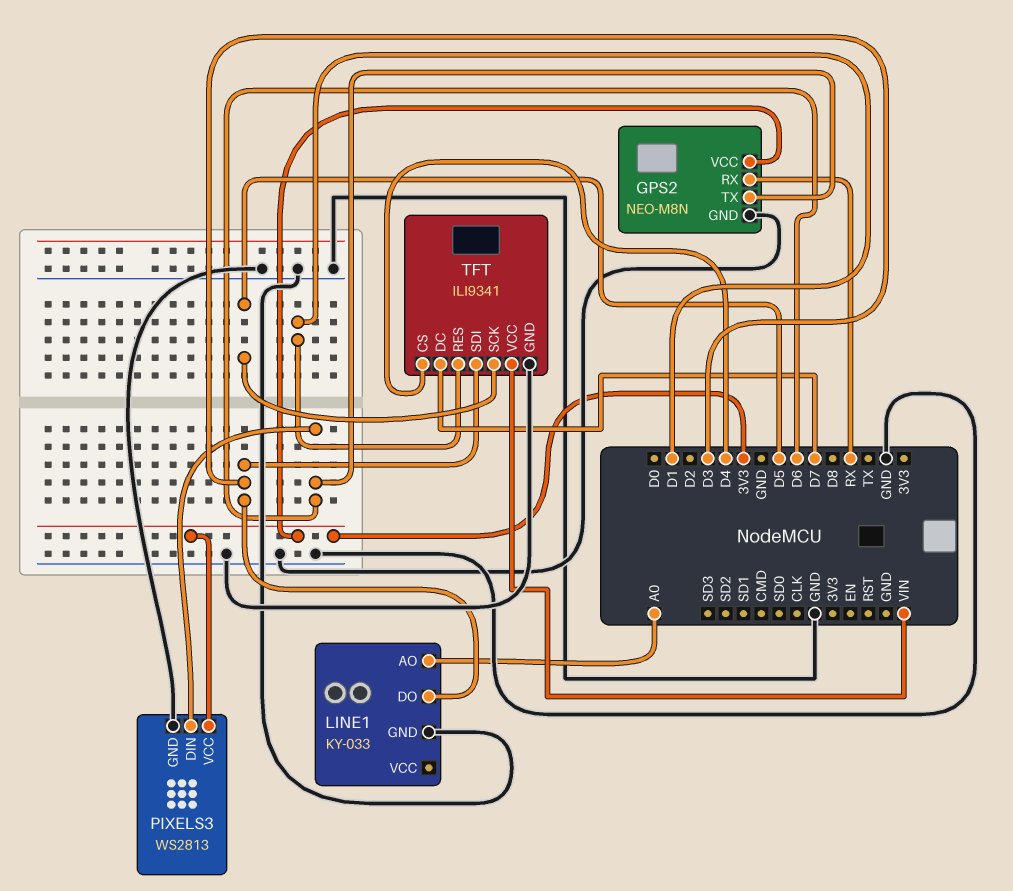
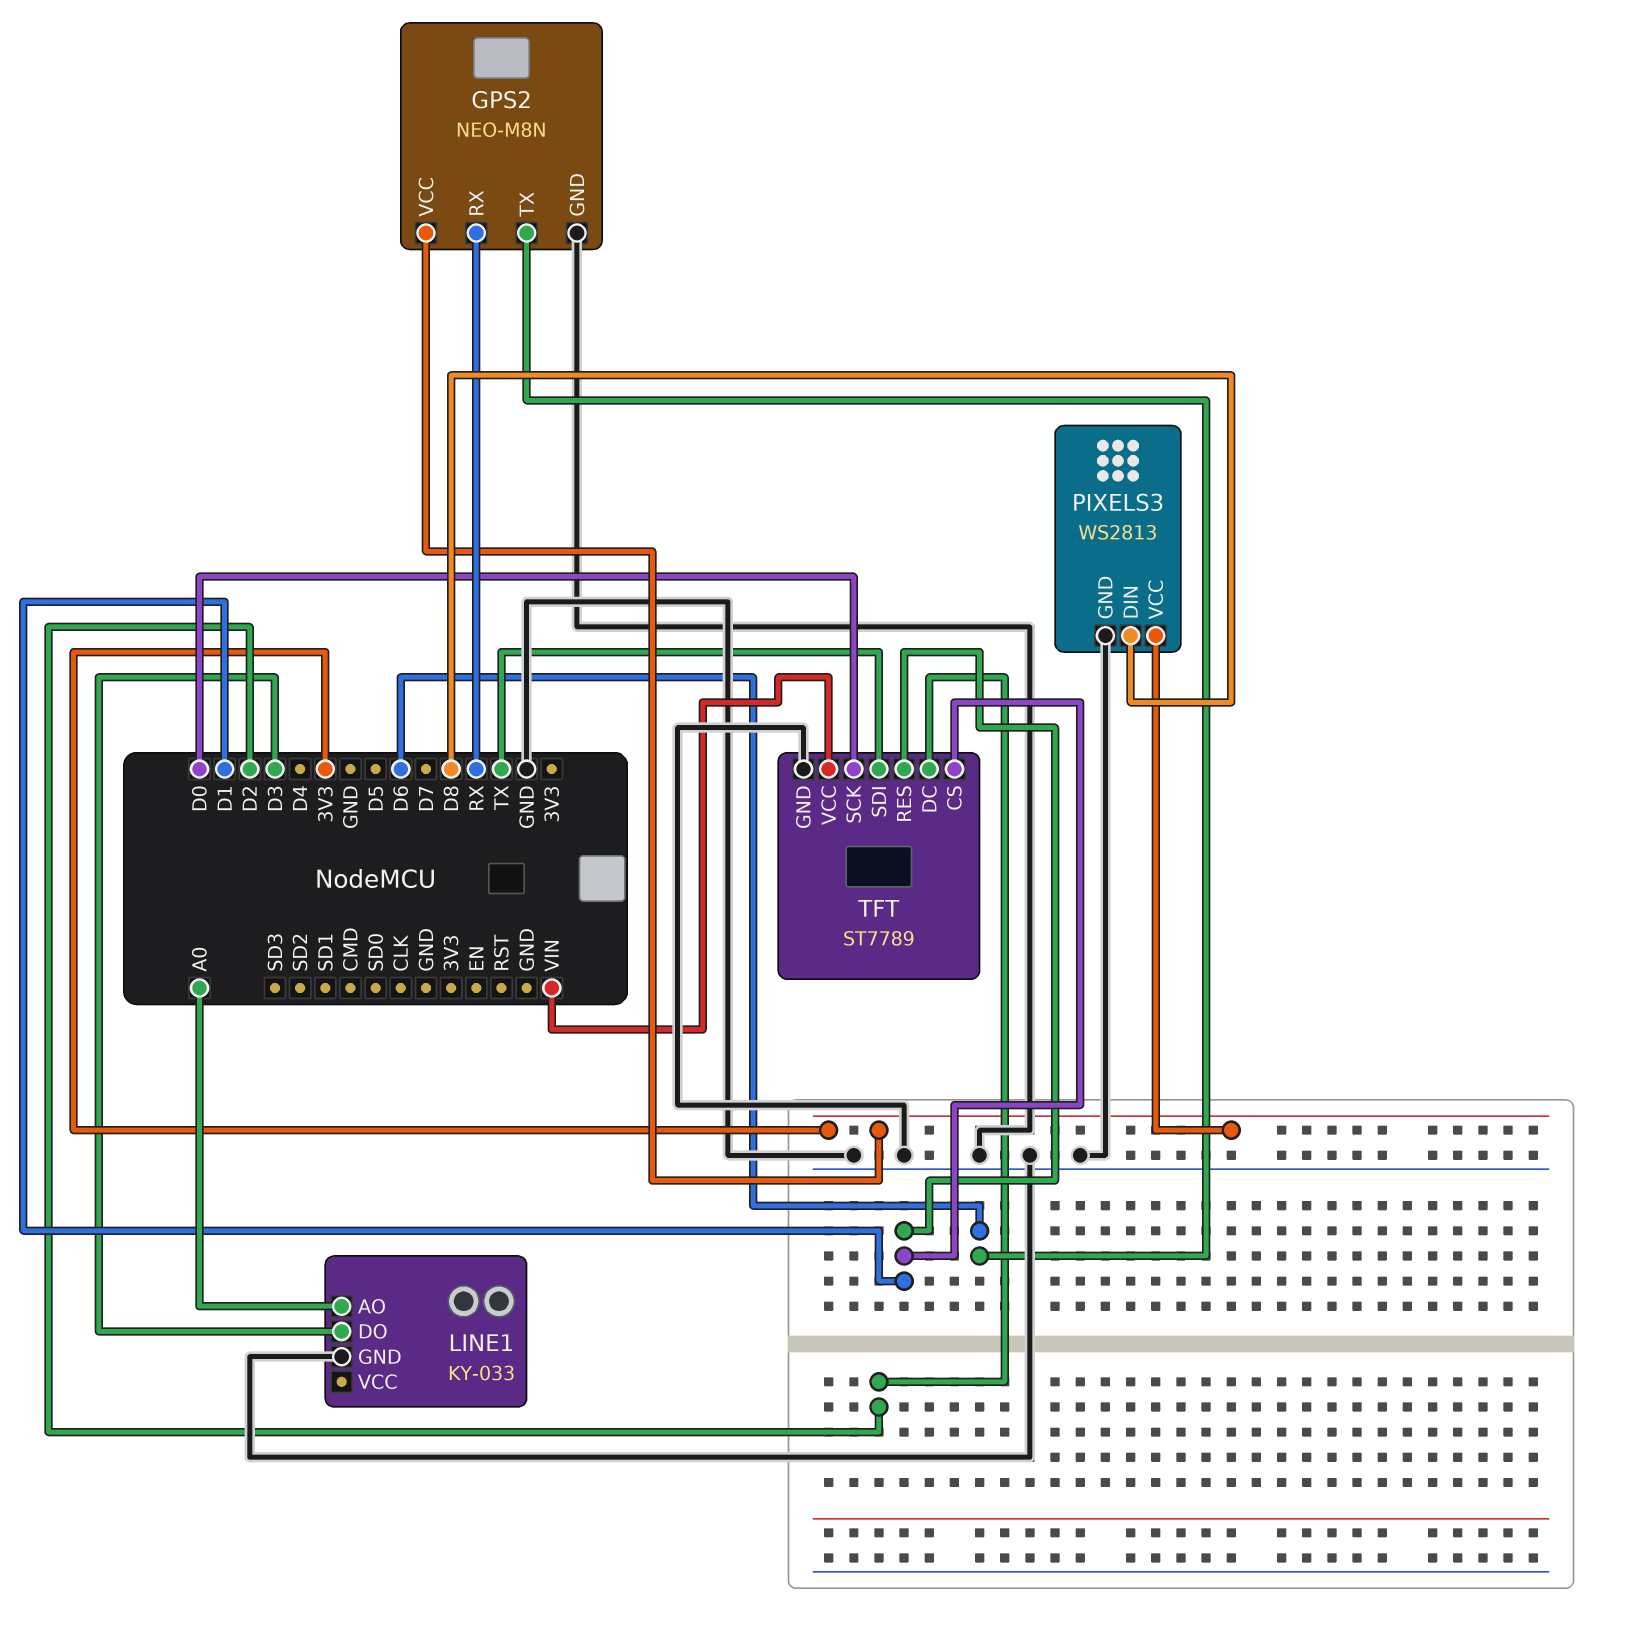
PIXELS3 pin DIN: D6 -> D8
TFT: ILI9341 -> ST7789
TFT pin CS: D4 -> D1
TFT pin DC: D7 -> D2
TFT pin SCK: D5 -> D0
TFT pin SDI: D3 -> TX

